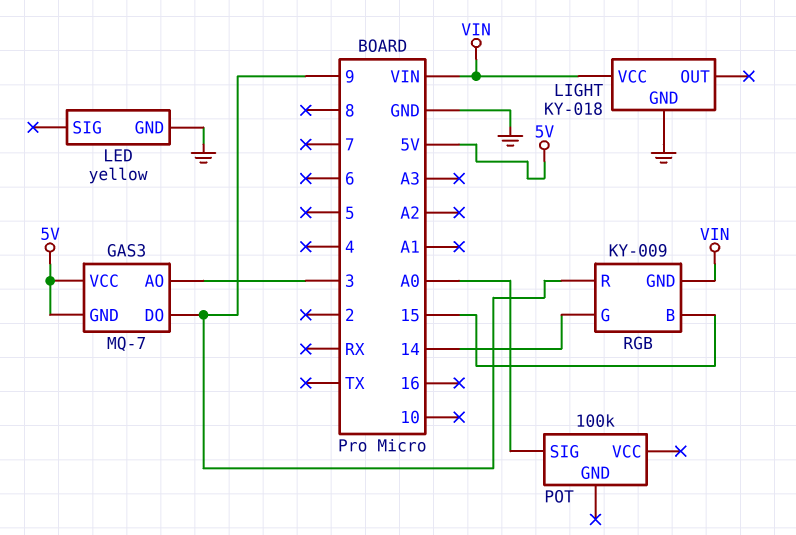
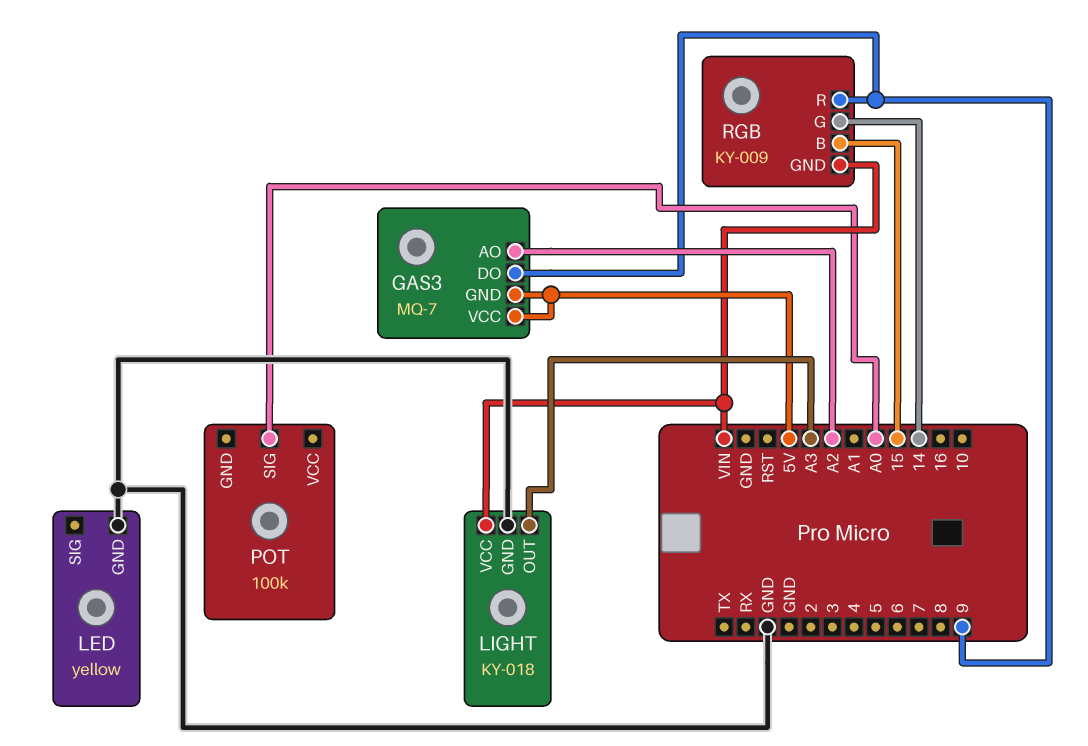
GAS3 pin AO: 3 -> A2
LIGHT pin OUT: none -> A3

